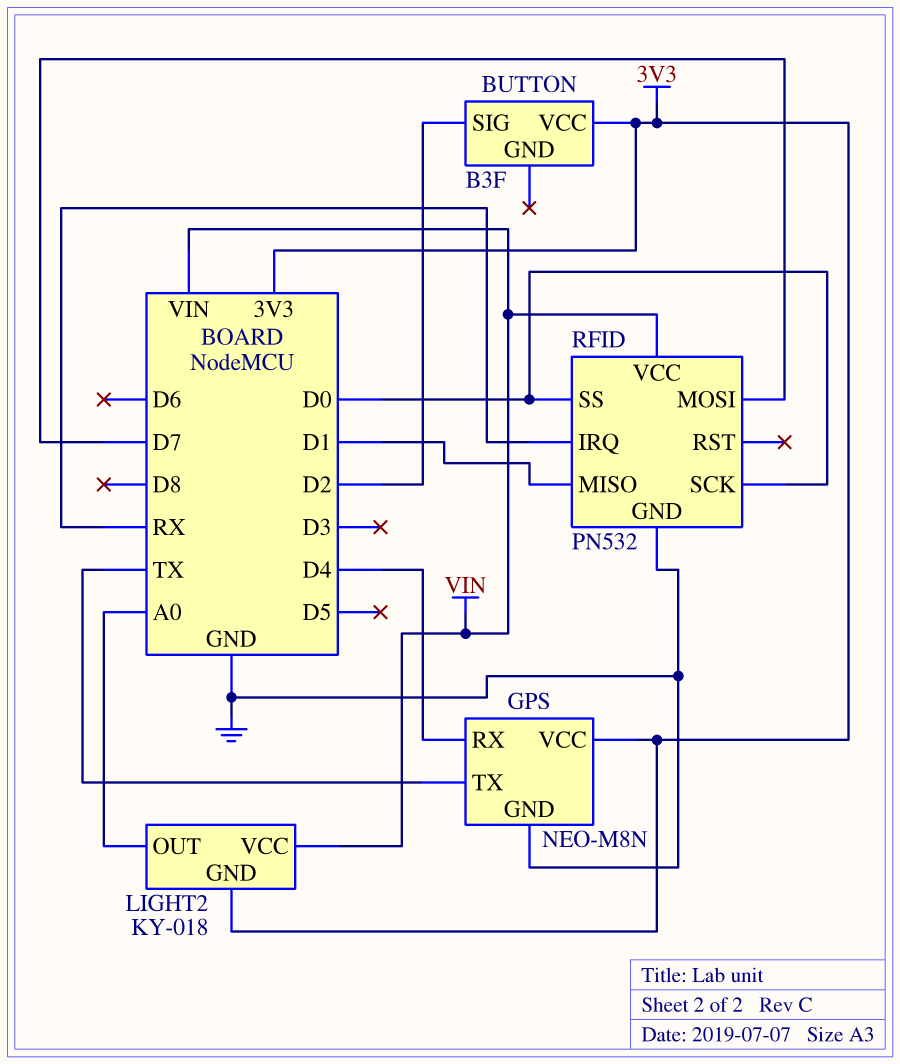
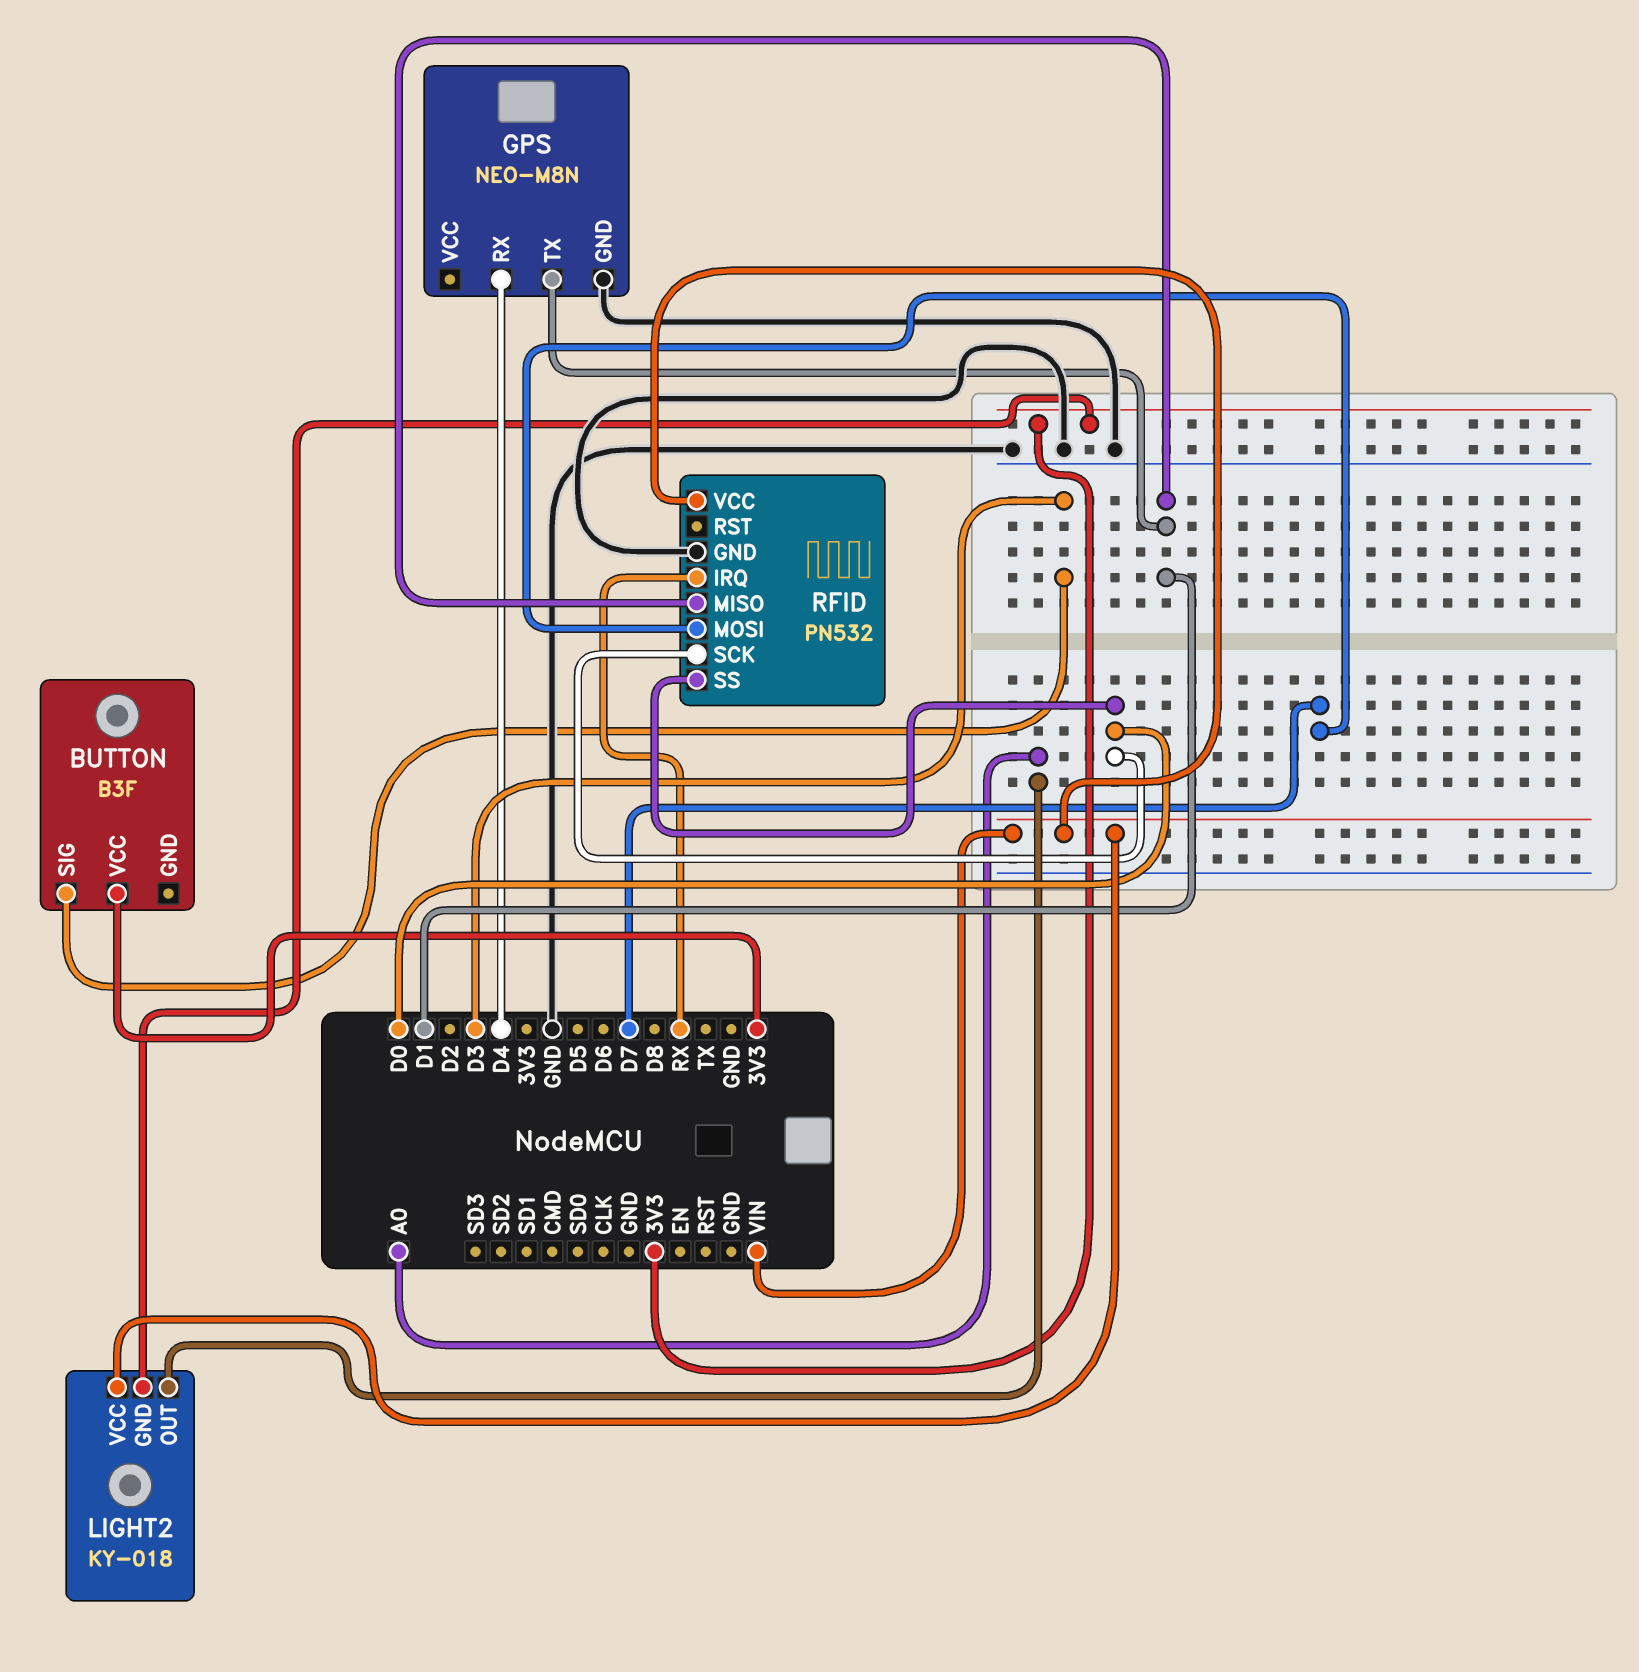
BUTTON pin SIG: D2 -> D3
GPS pin TX: TX -> D1
GPS pin VCC: 3V3 -> none

